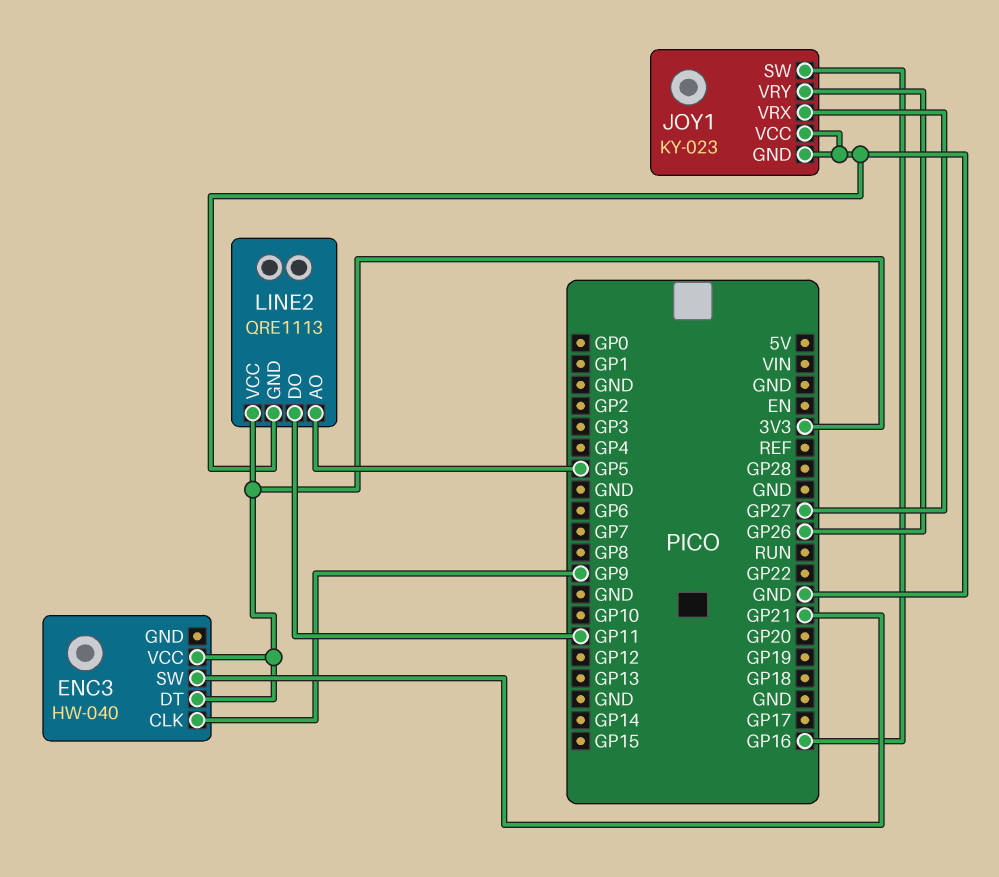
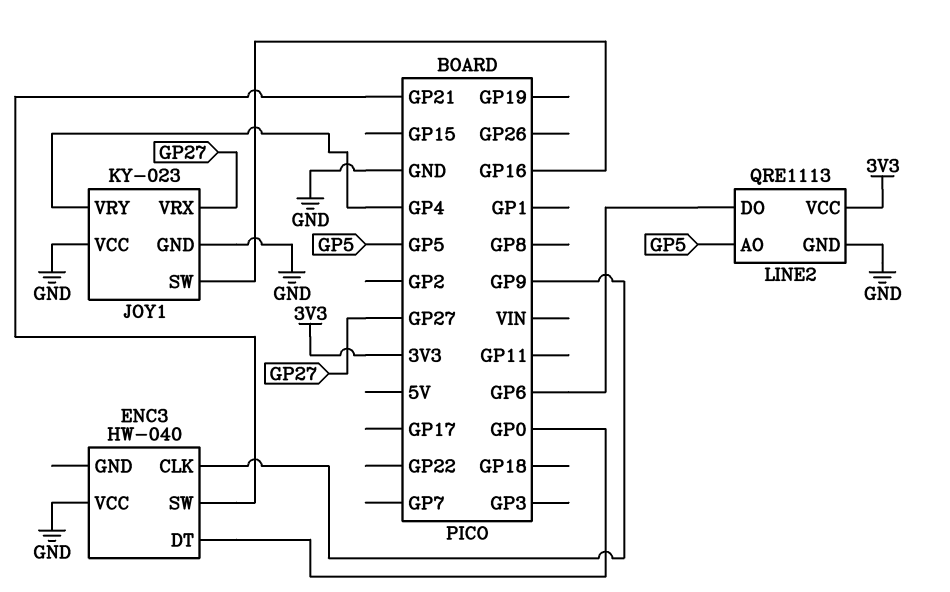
ENC3 pin DT: 3V3 -> GP0
ENC3 pin VCC: 3V3 -> GND
JOY1 pin VRY: GP26 -> GP4
LINE2 pin DO: GP11 -> GP6

